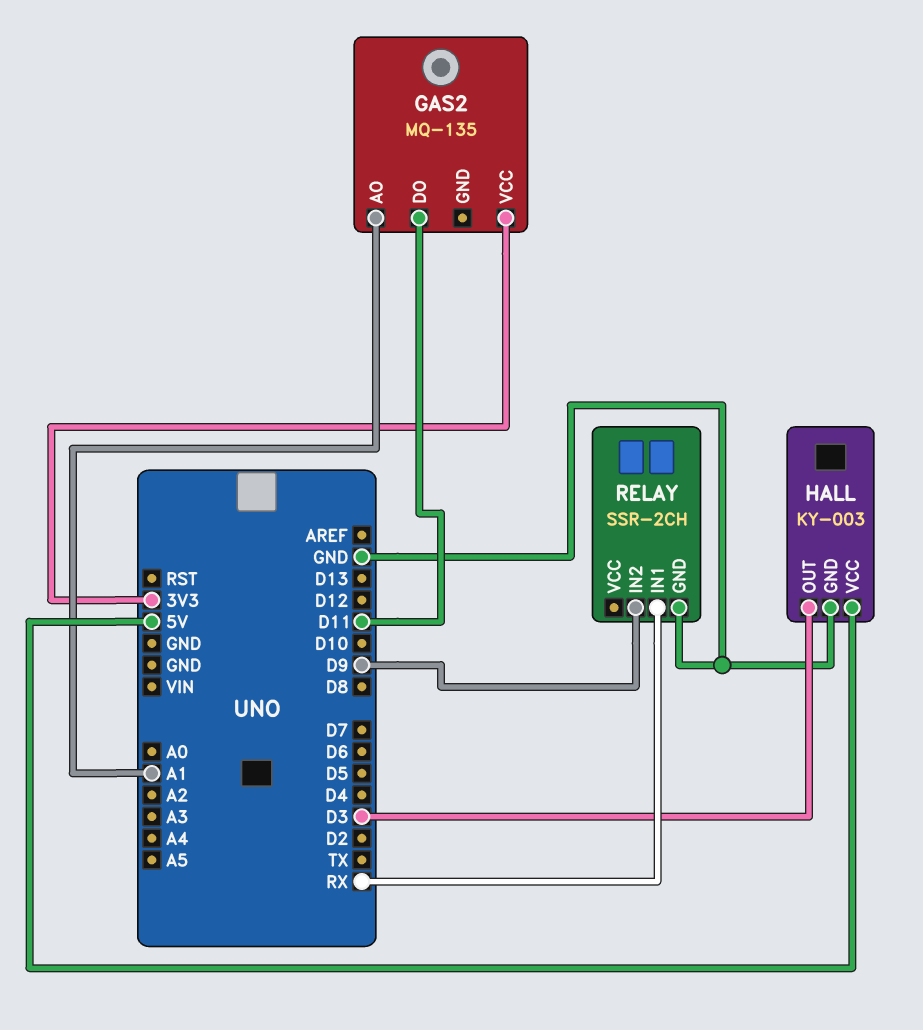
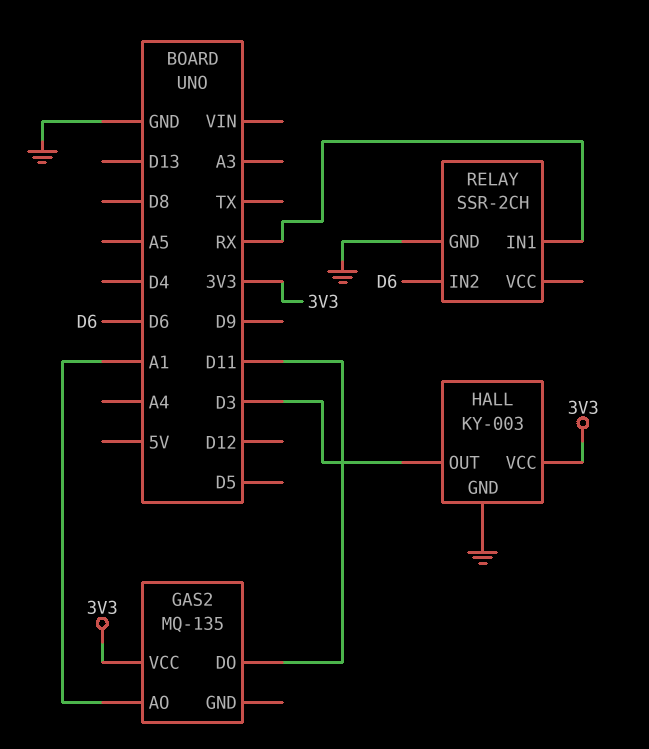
HALL pin VCC: 5V -> 3V3
RELAY pin IN2: D9 -> D6

